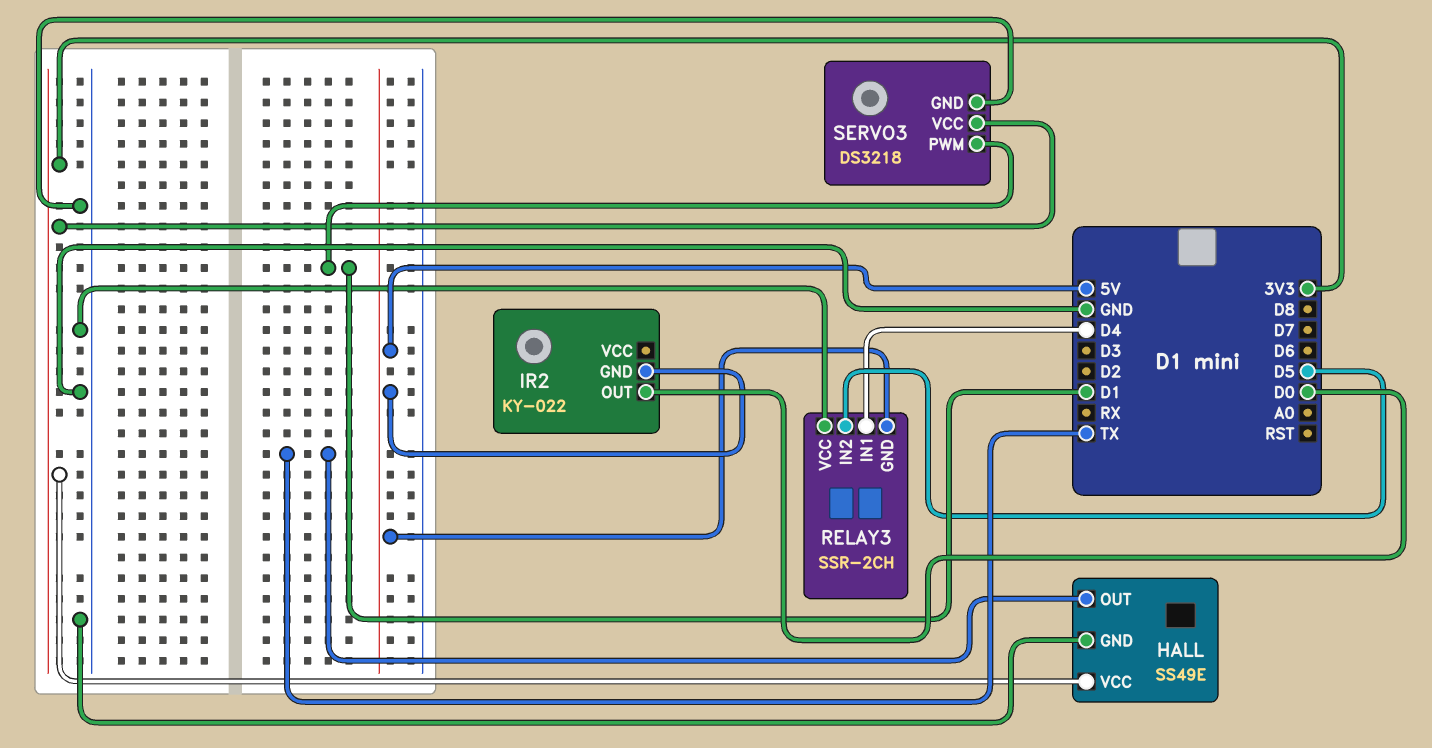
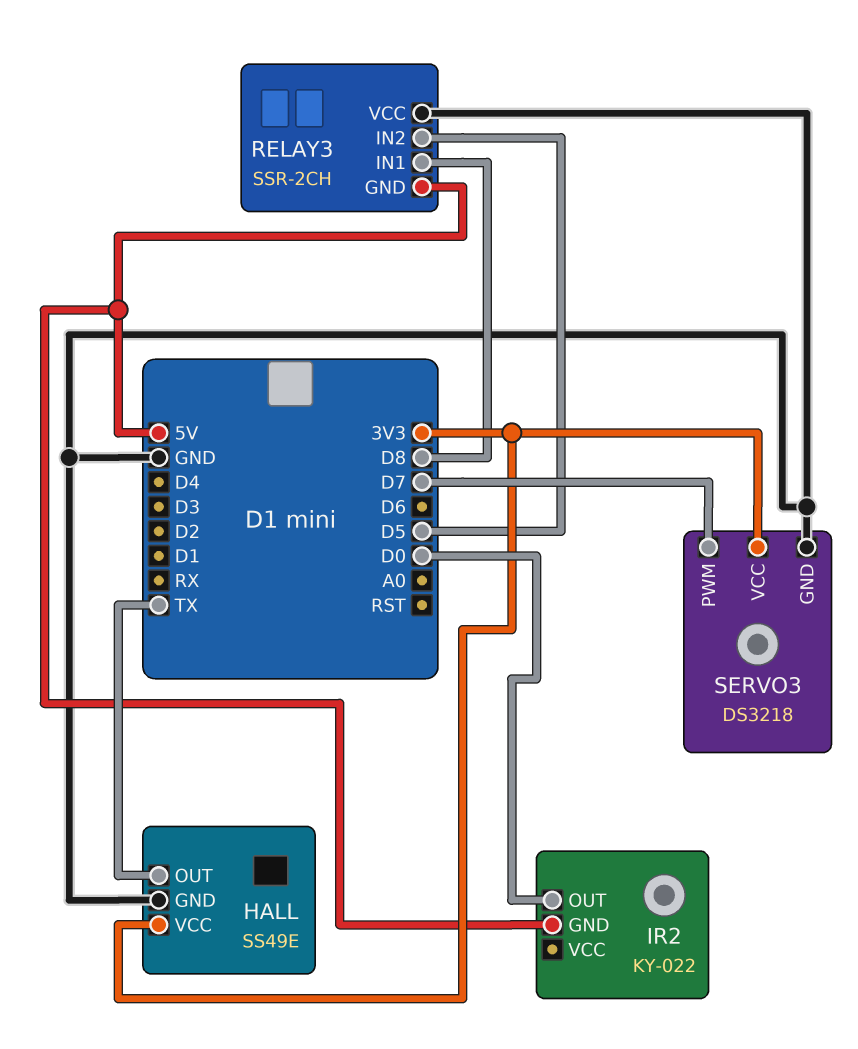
RELAY3 pin IN1: D4 -> D8
SERVO3 pin PWM: D1 -> D7

